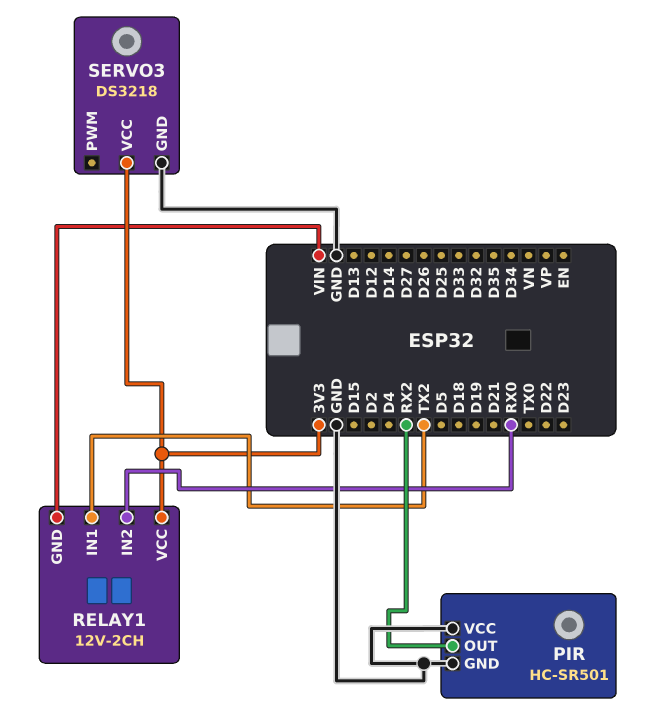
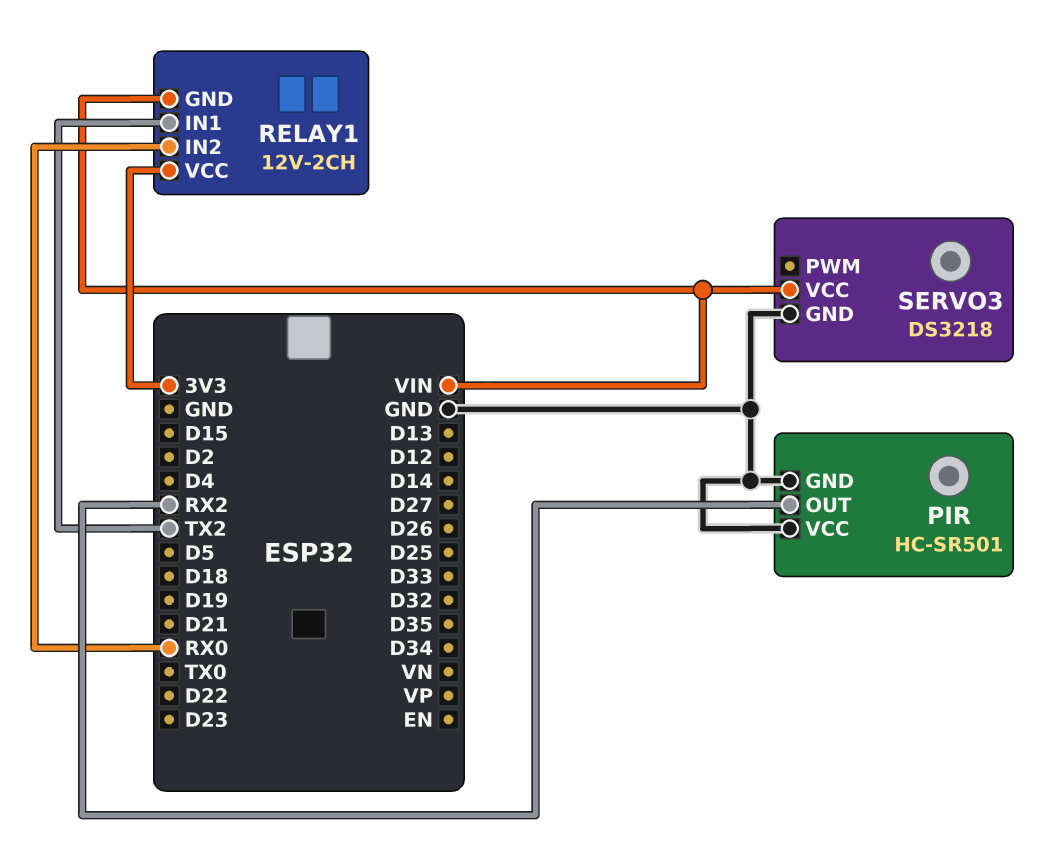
SERVO3 pin VCC: 3V3 -> VIN

